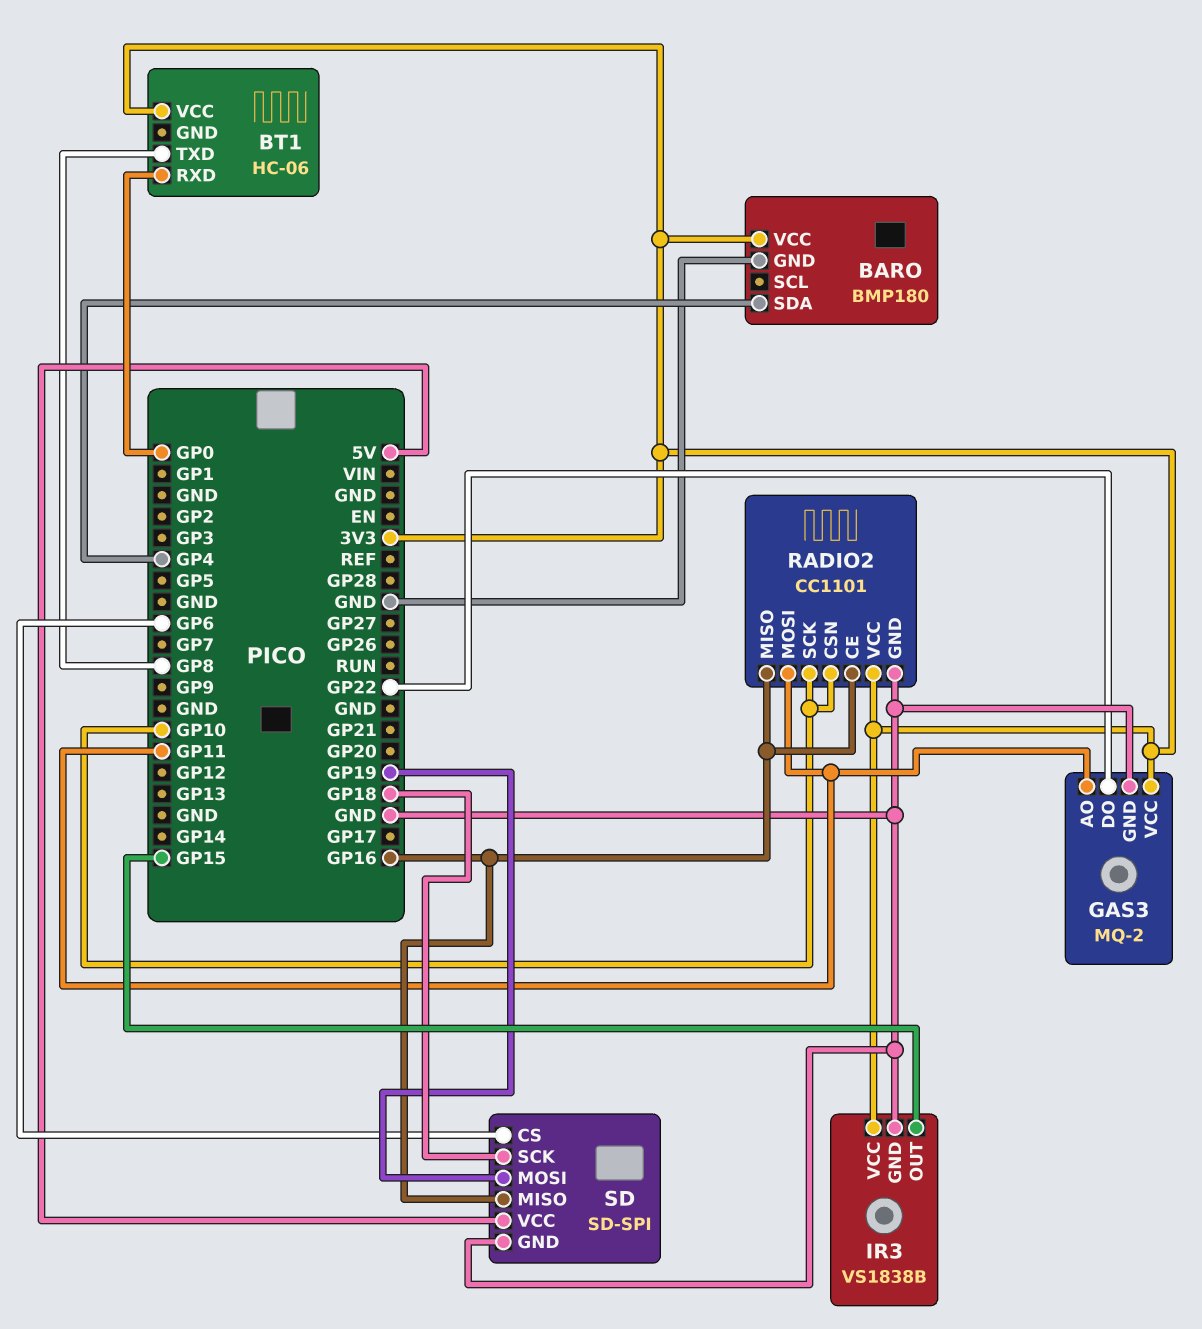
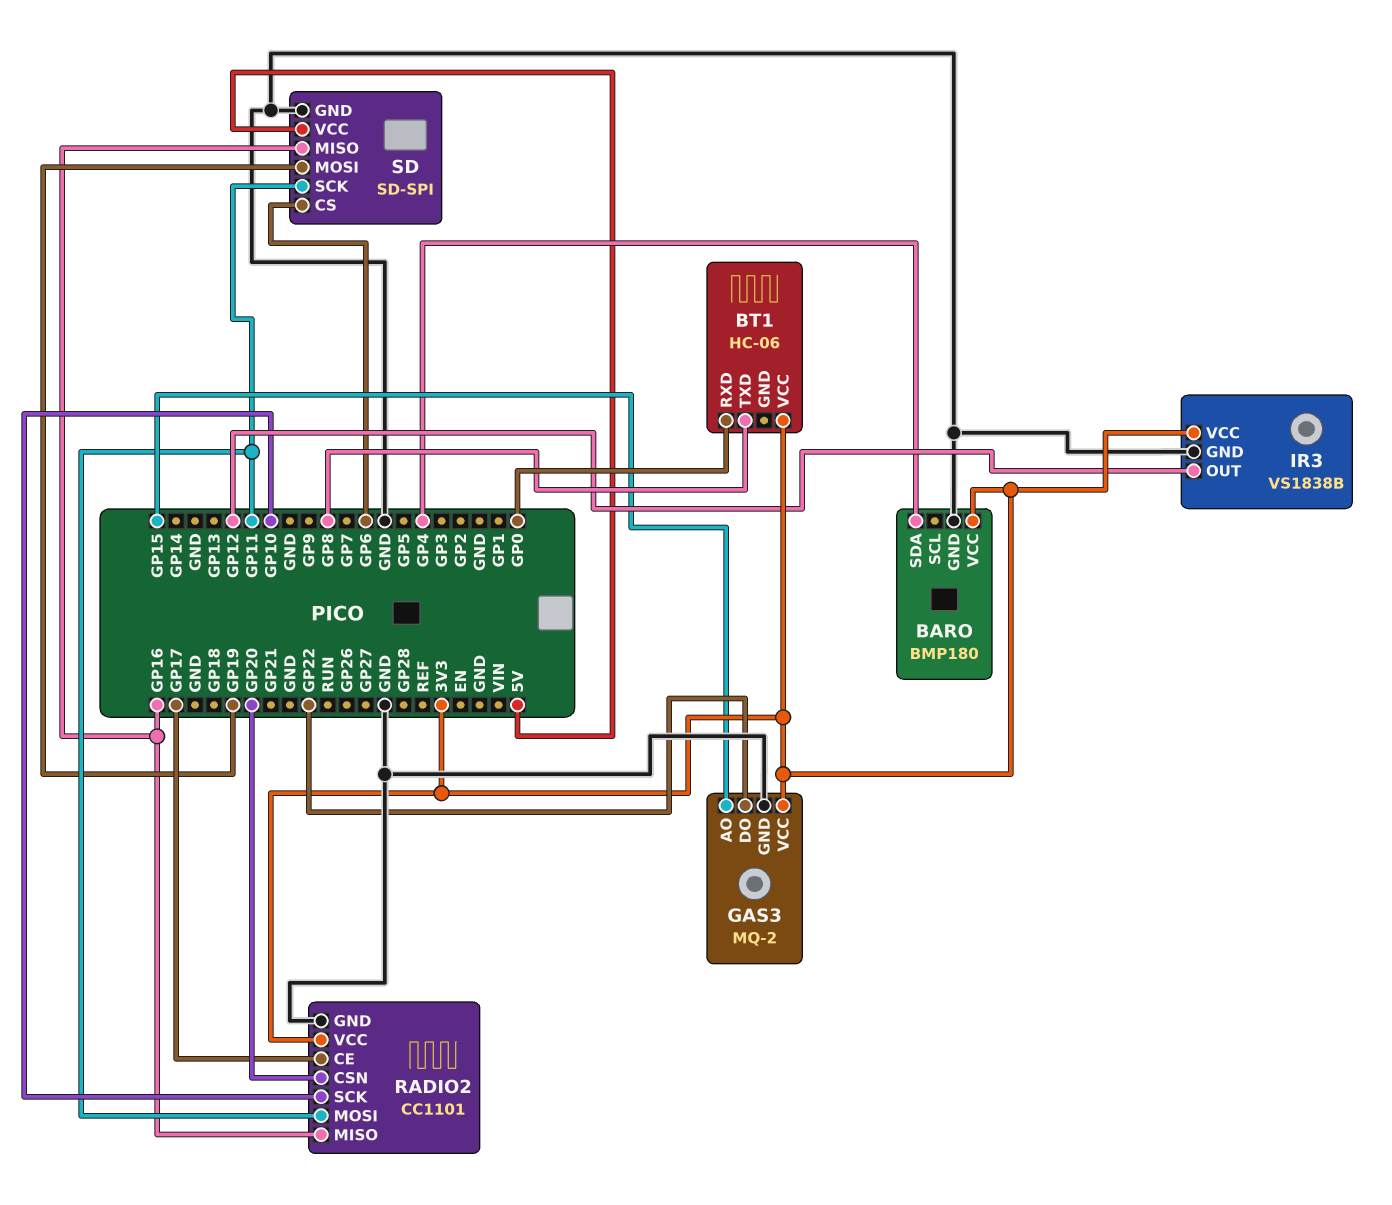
GAS3 pin AO: GP11 -> GP15
IR3 pin OUT: GP15 -> GP12
RADIO2 pin CE: GP16 -> GP17
RADIO2 pin CSN: GP10 -> GP20
SD pin SCK: GP18 -> GP11

